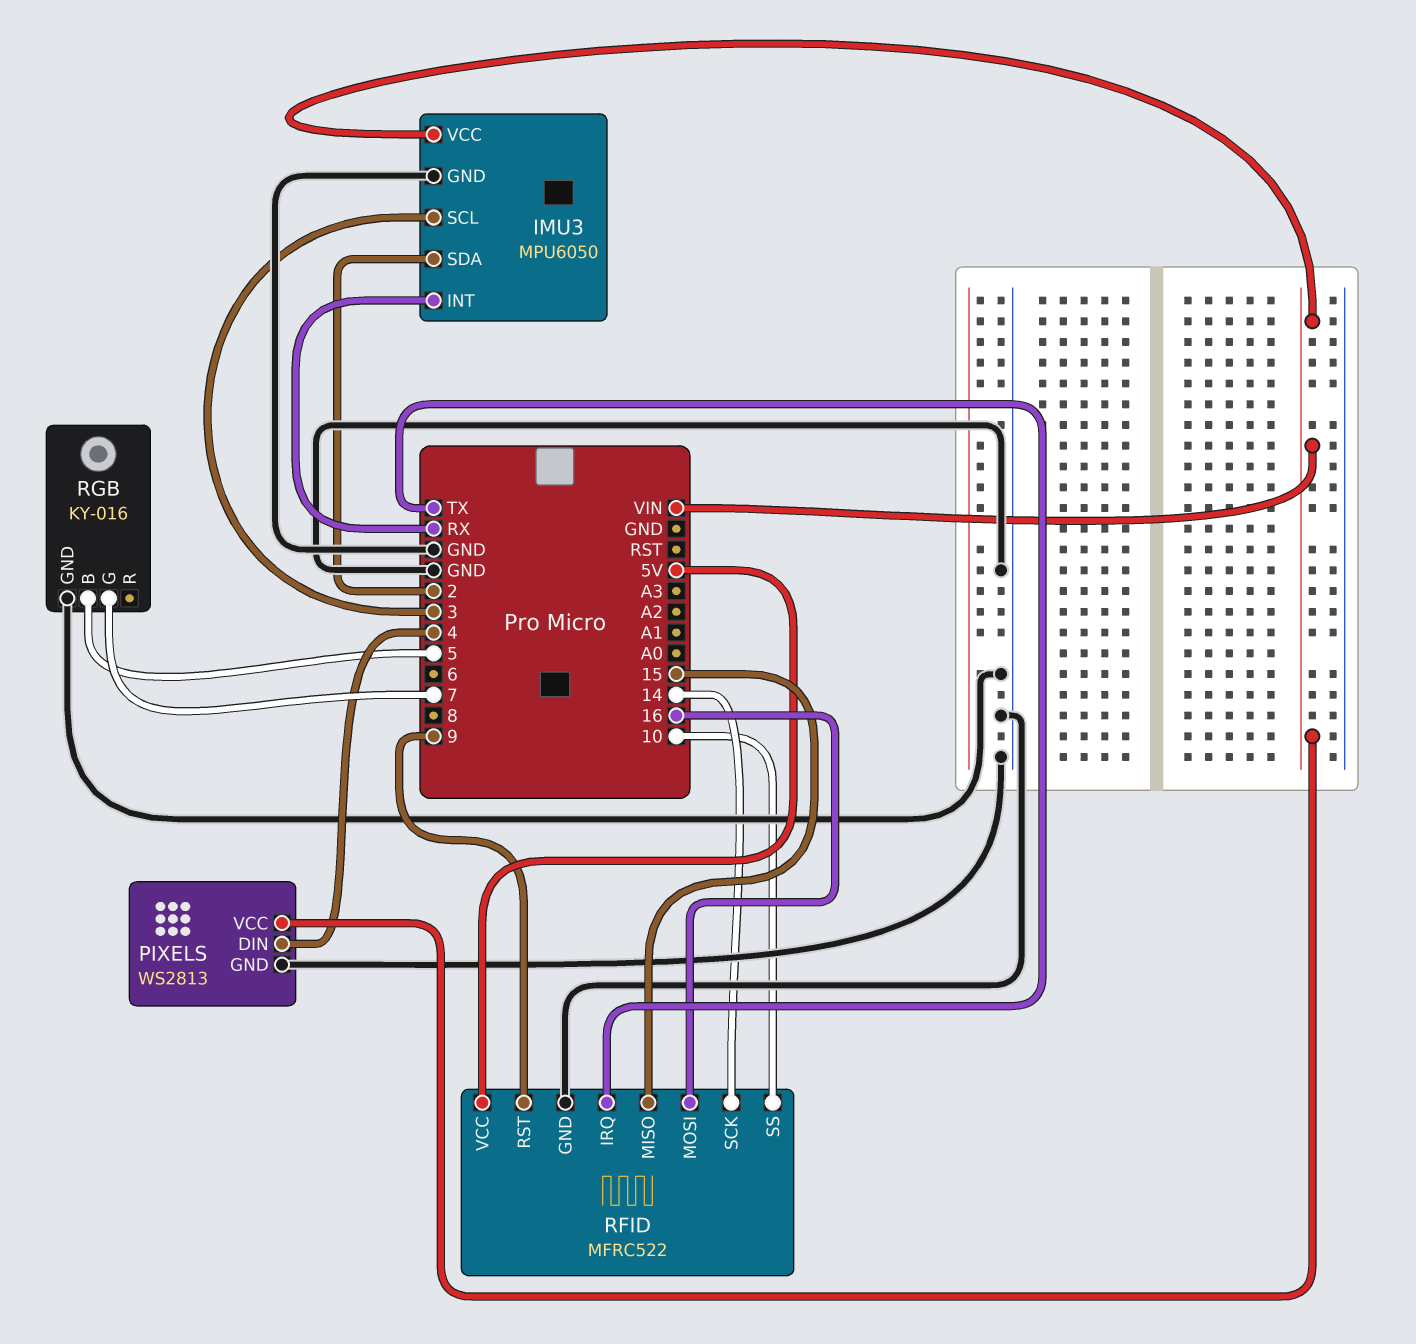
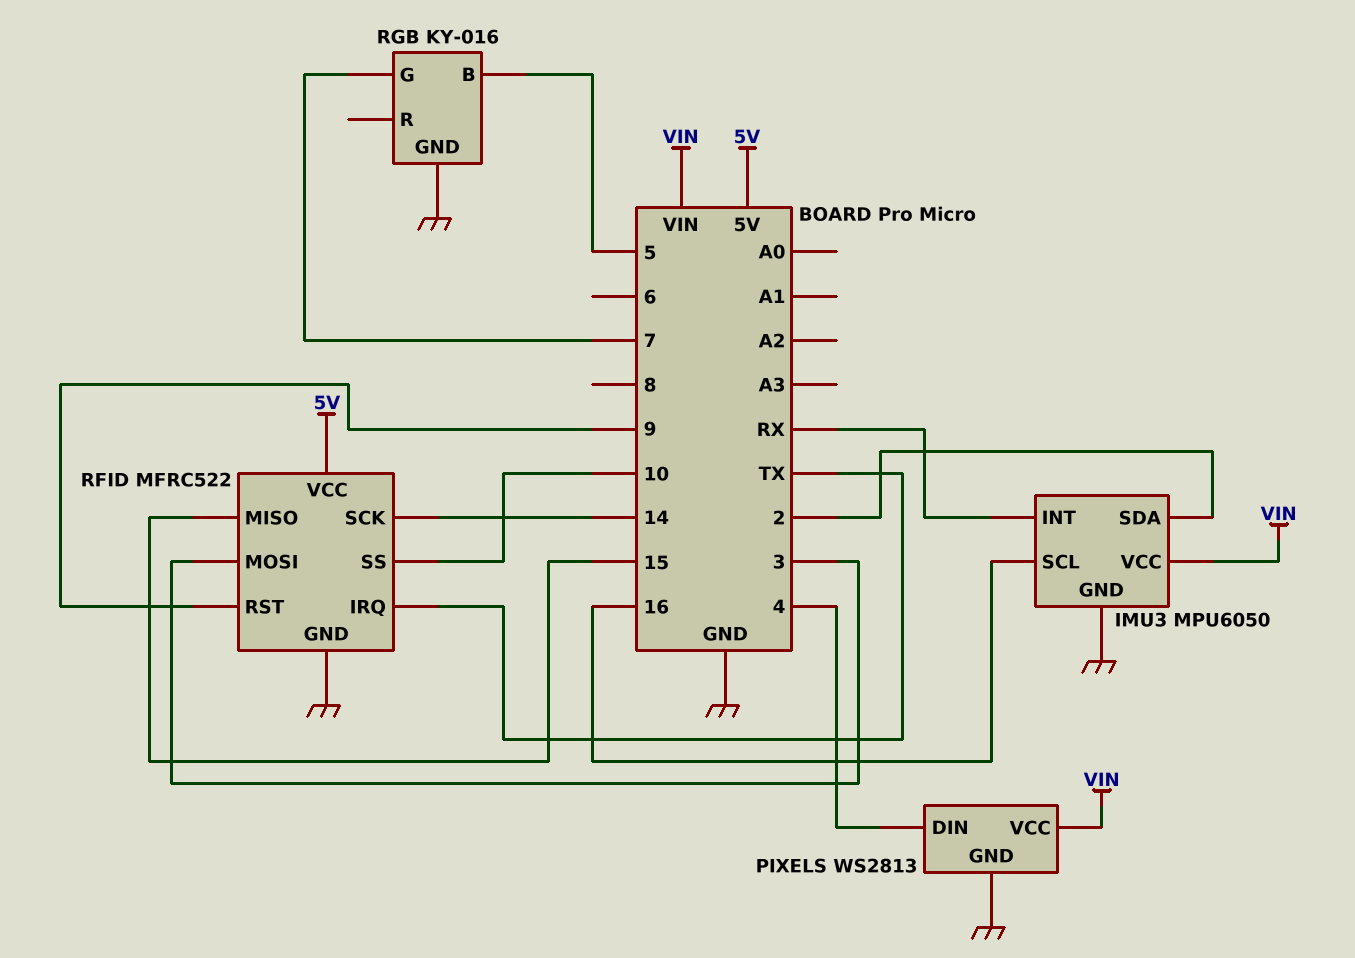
IMU3 pin SCL: 3 -> 16
RFID pin MOSI: 16 -> 3

